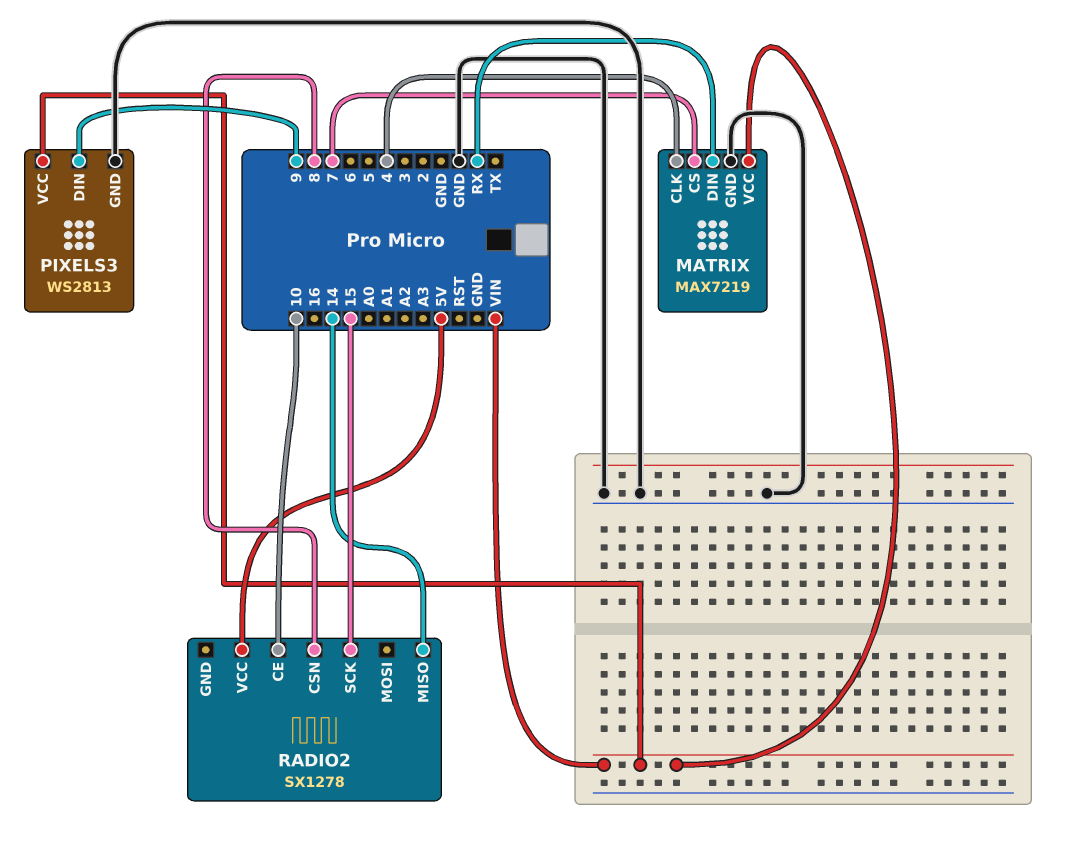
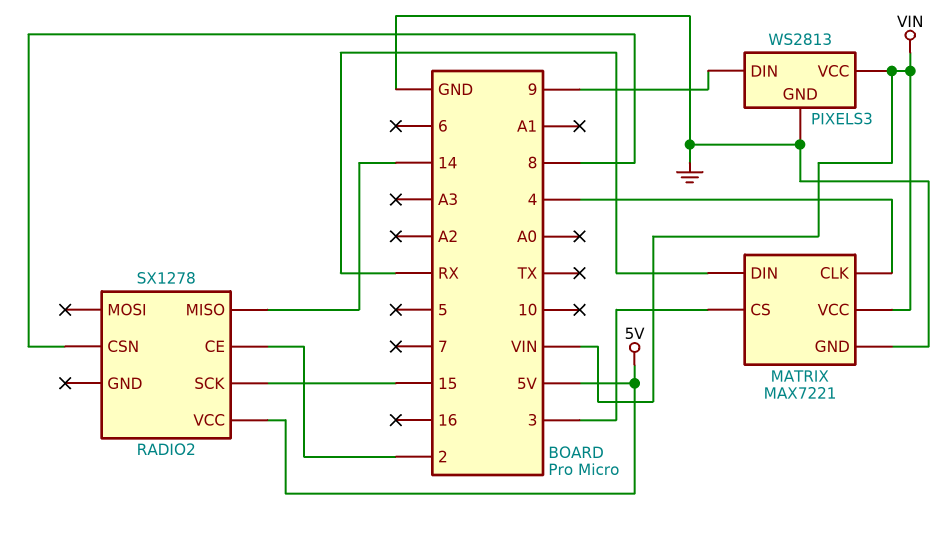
MATRIX: MAX7219 -> MAX7221
MATRIX pin CS: 7 -> 3
RADIO2 pin CE: 10 -> 2

